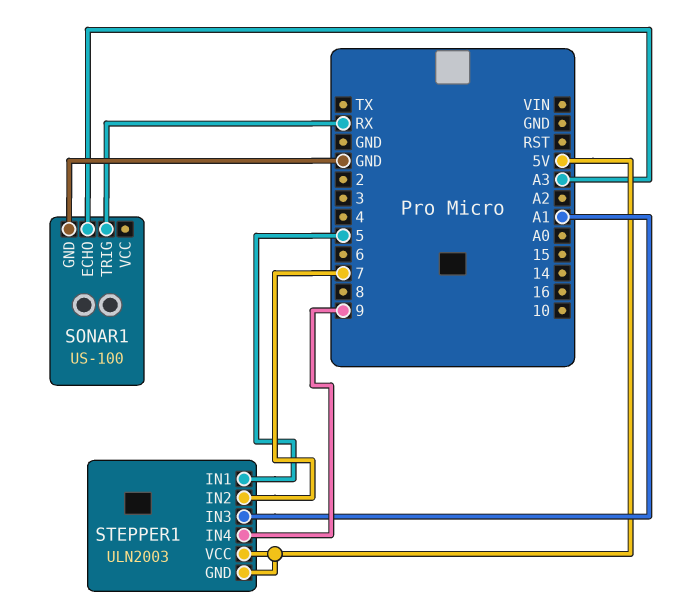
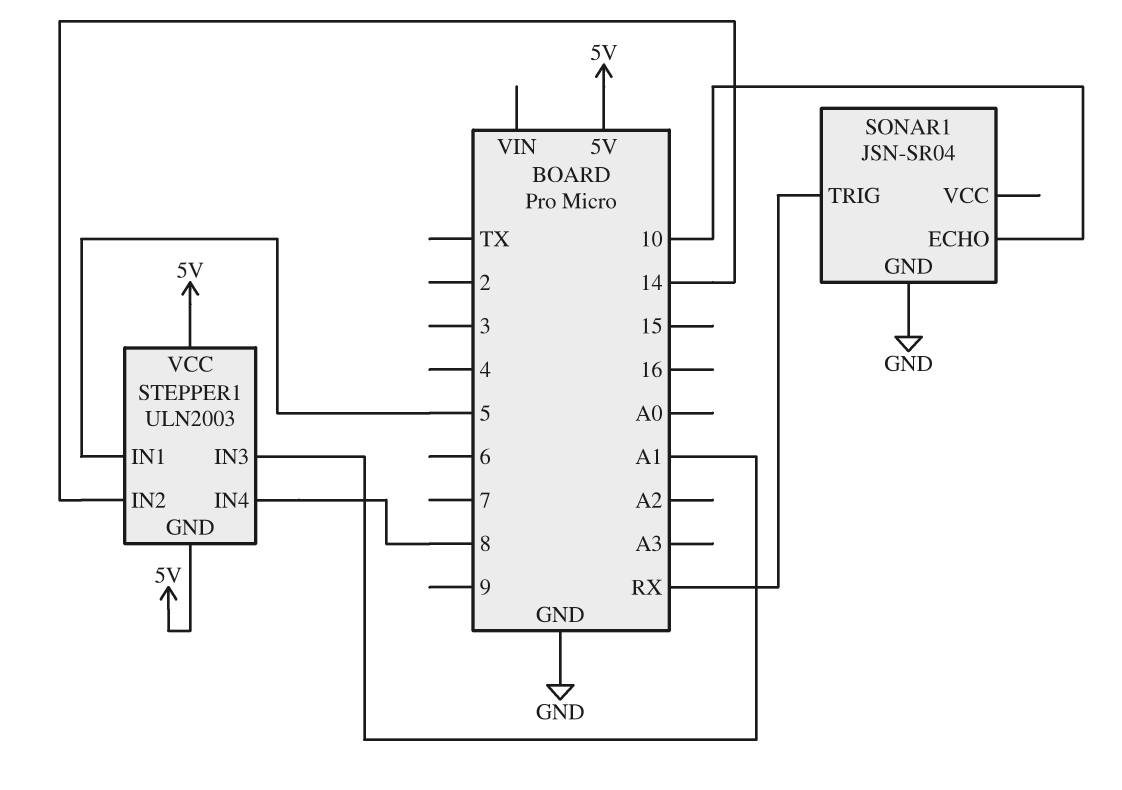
SONAR1: US-100 -> JSN-SR04
SONAR1 pin ECHO: A3 -> 10
STEPPER1 pin IN2: 7 -> 14
STEPPER1 pin IN4: 9 -> 8

